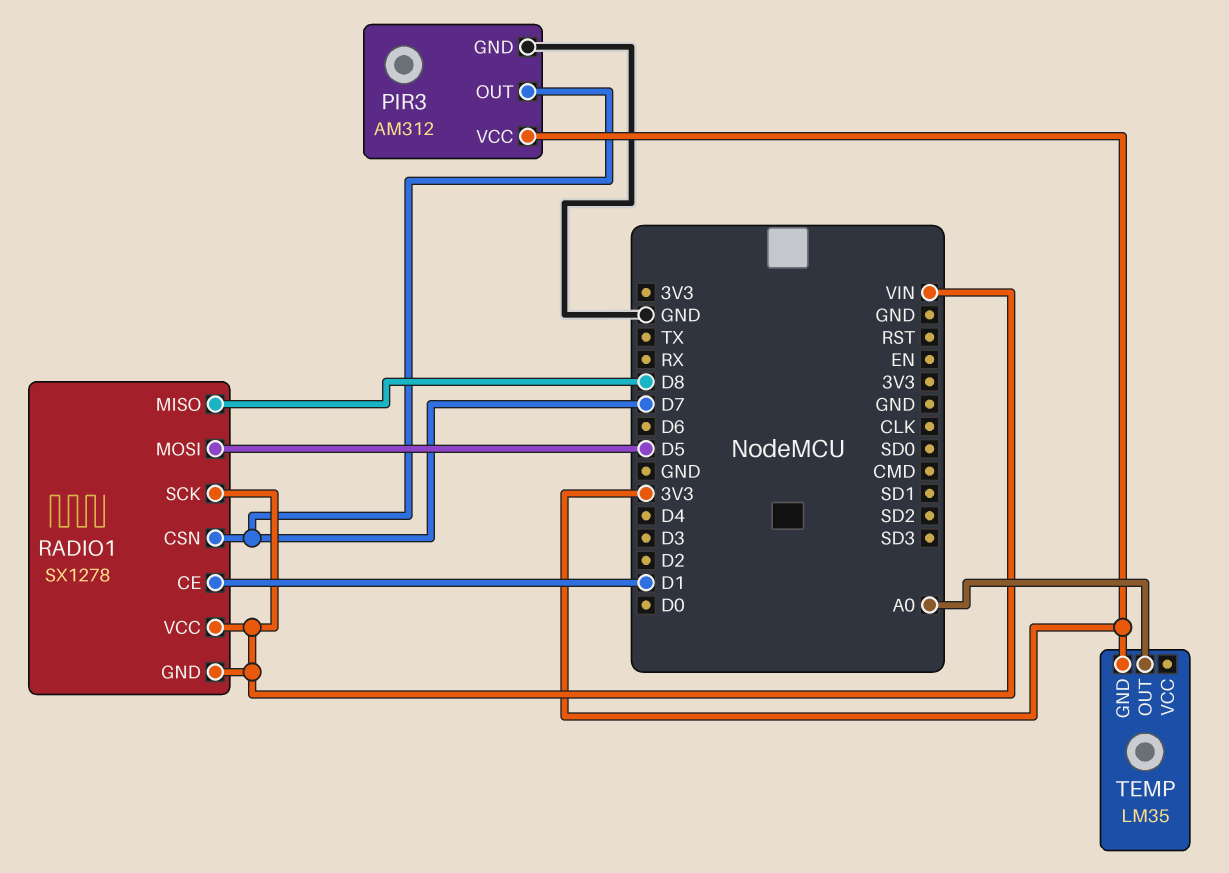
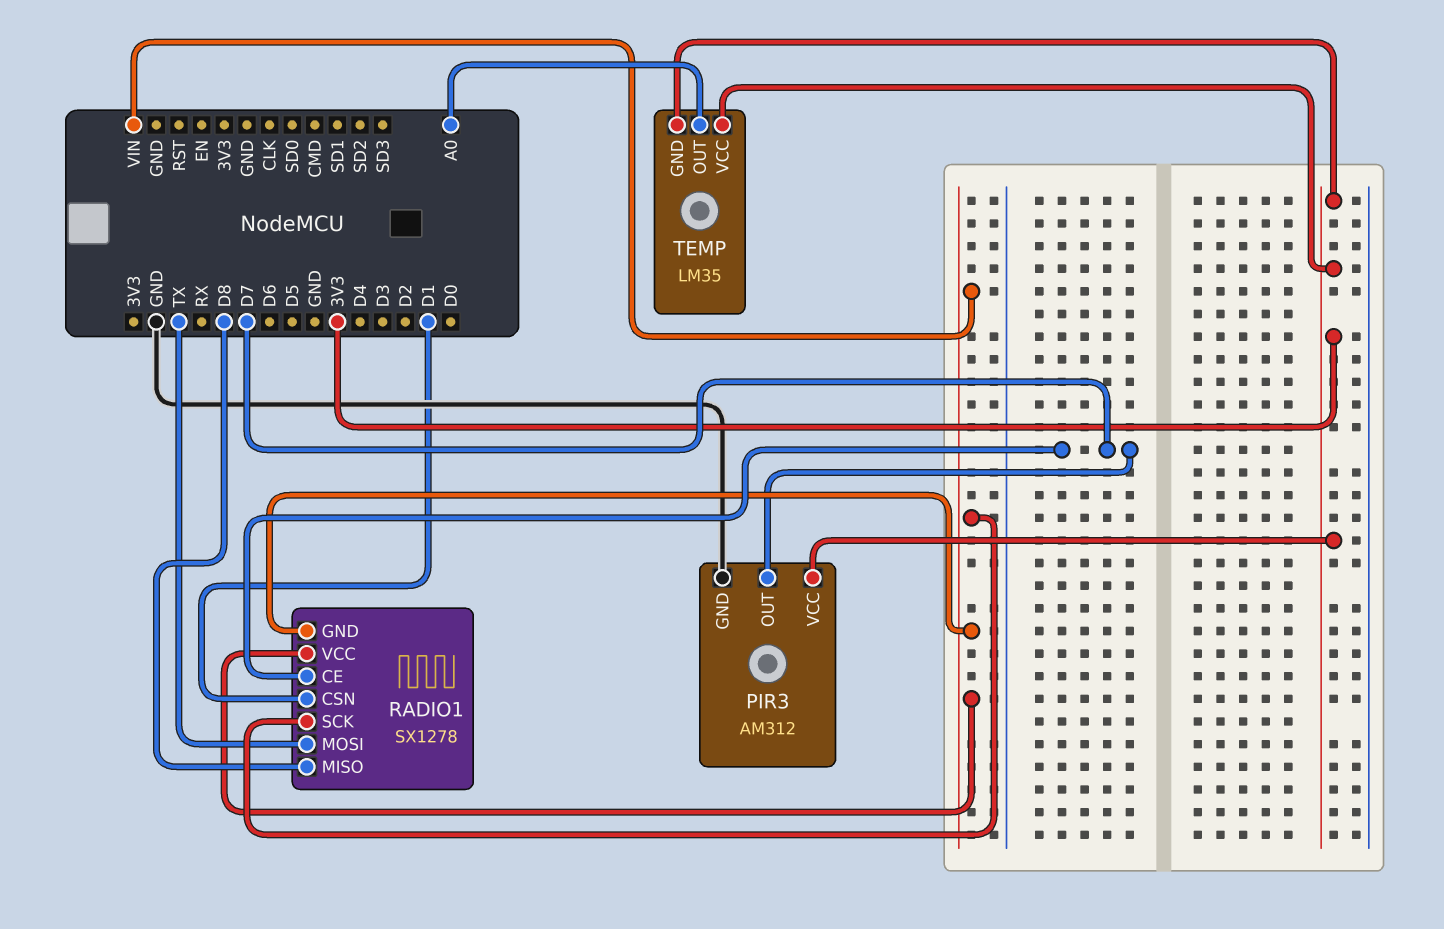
RADIO1 pin CE: D1 -> D7
RADIO1 pin CSN: D7 -> D1
RADIO1 pin MOSI: D5 -> TX
TEMP pin VCC: none -> 3V3

